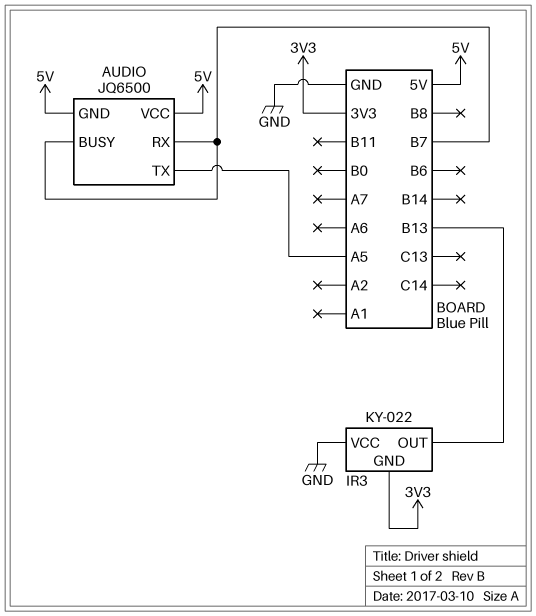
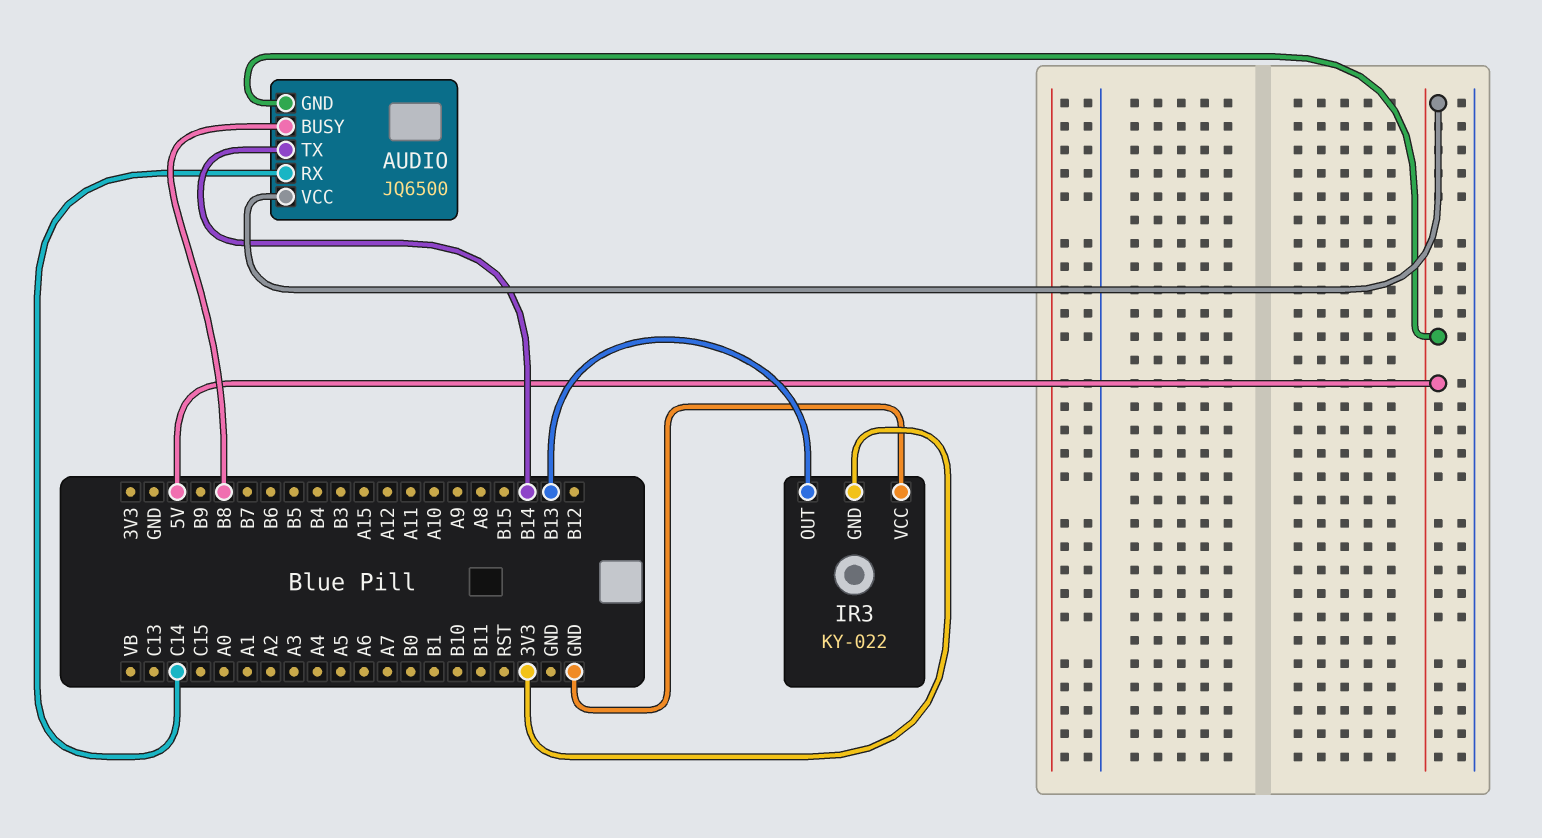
AUDIO pin BUSY: B7 -> B8
AUDIO pin RX: B7 -> C14
AUDIO pin TX: A5 -> B14

